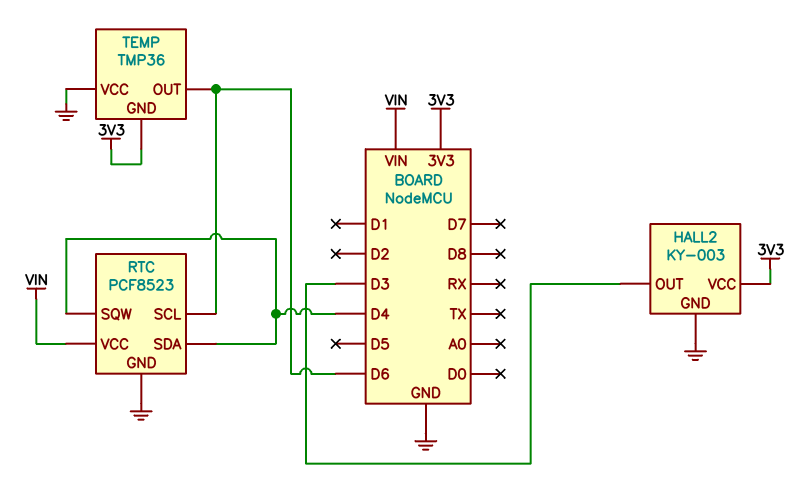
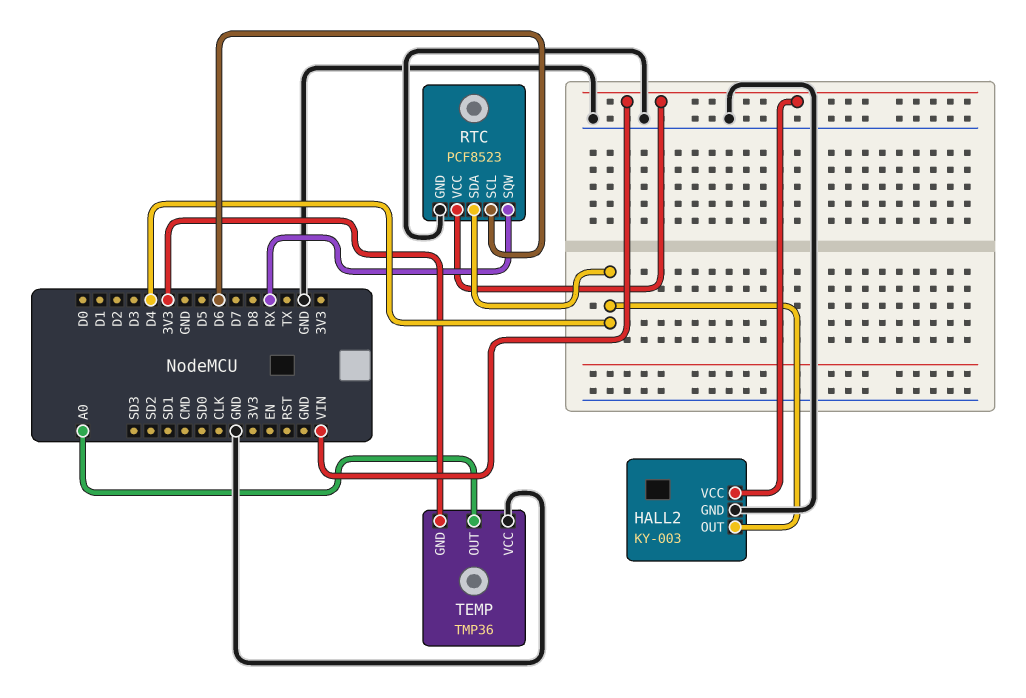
HALL2 pin OUT: D3 -> D4
HALL2 pin VCC: 3V3 -> VIN
RTC pin SQW: D4 -> RX
TEMP pin OUT: D6 -> A0

